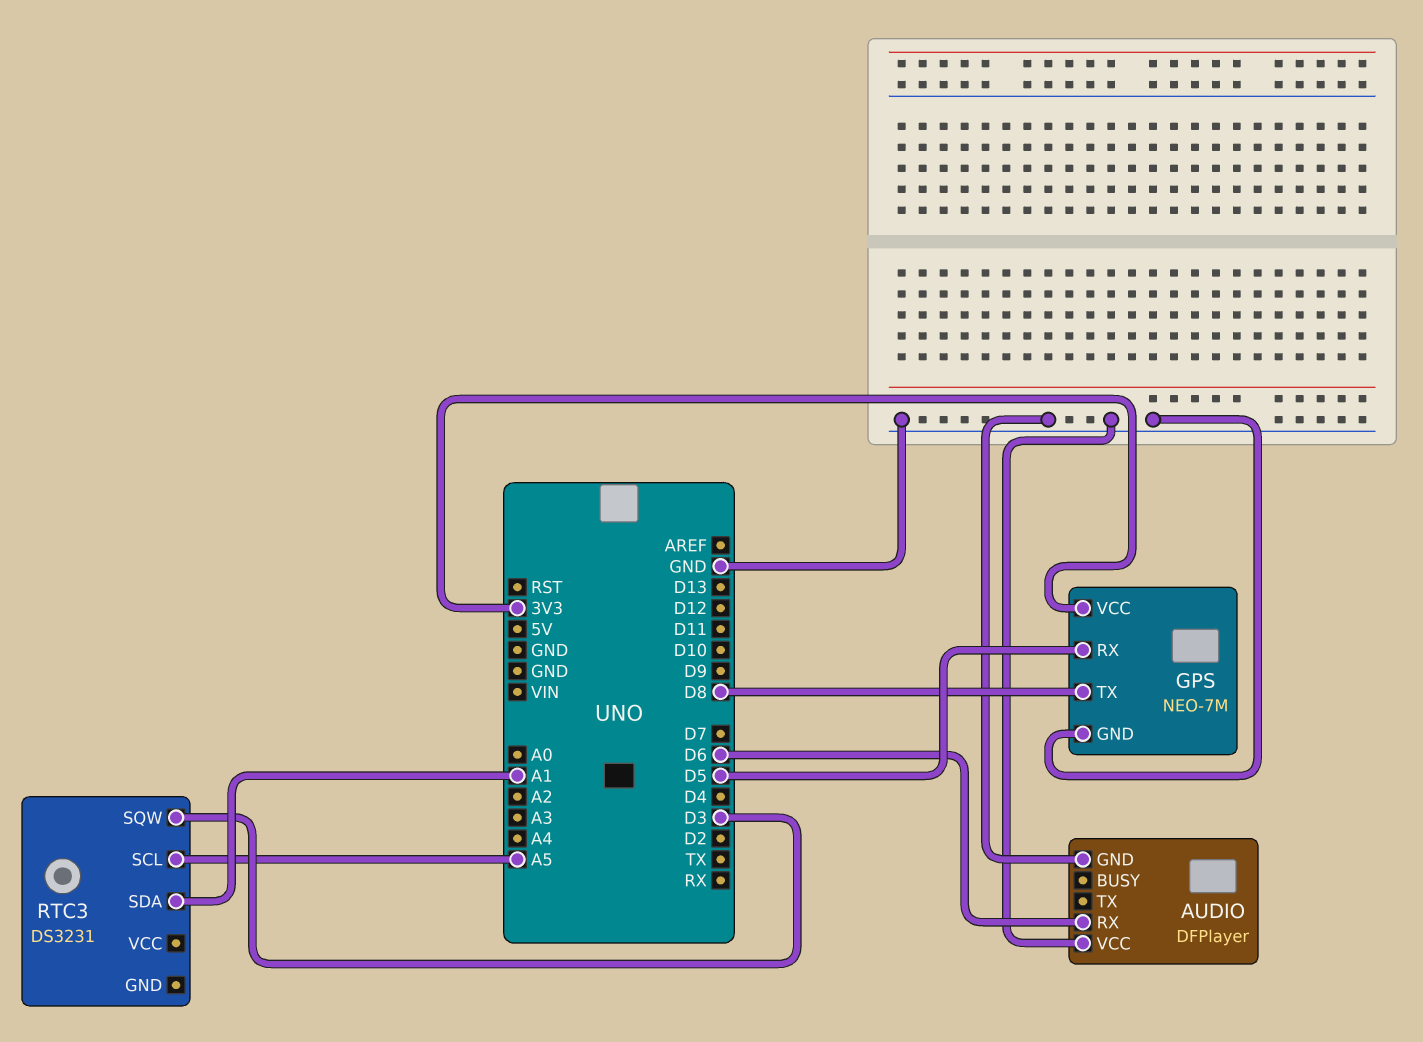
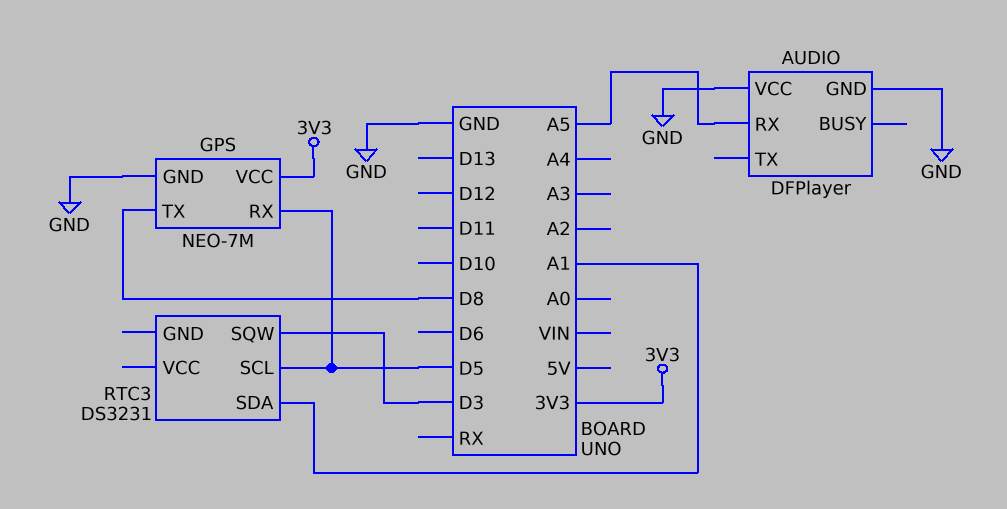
AUDIO pin RX: D6 -> A5
RTC3 pin SCL: A5 -> D5

